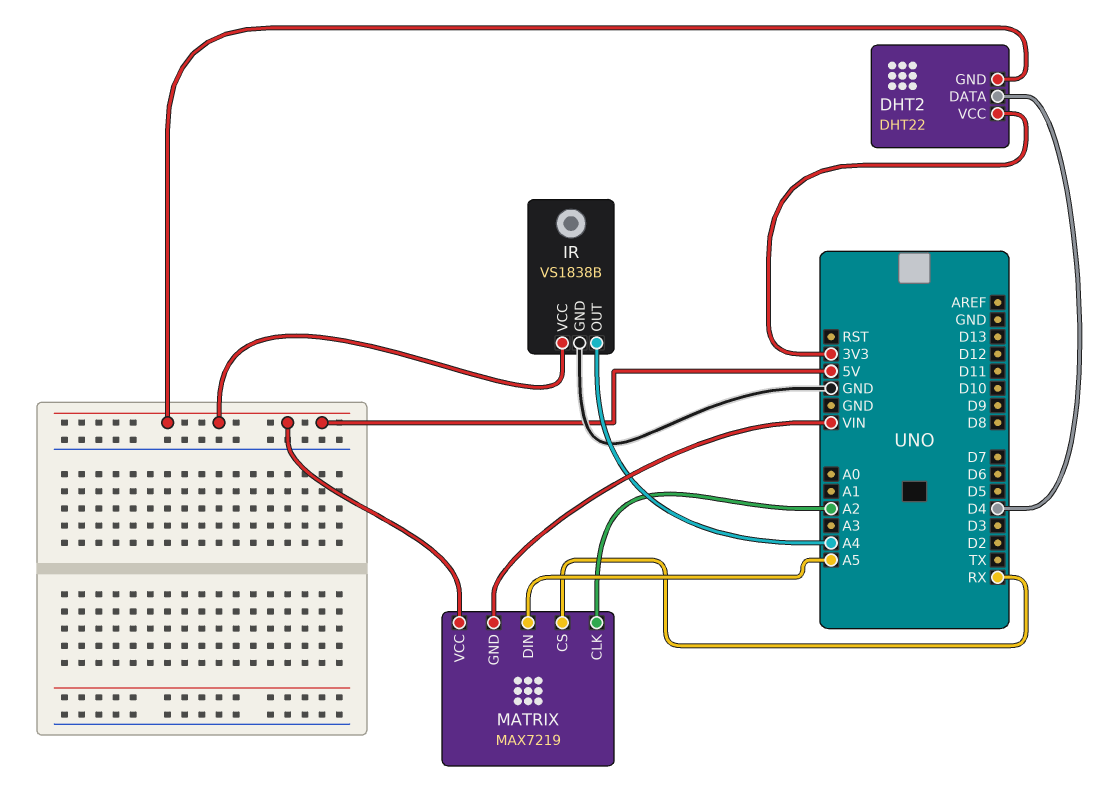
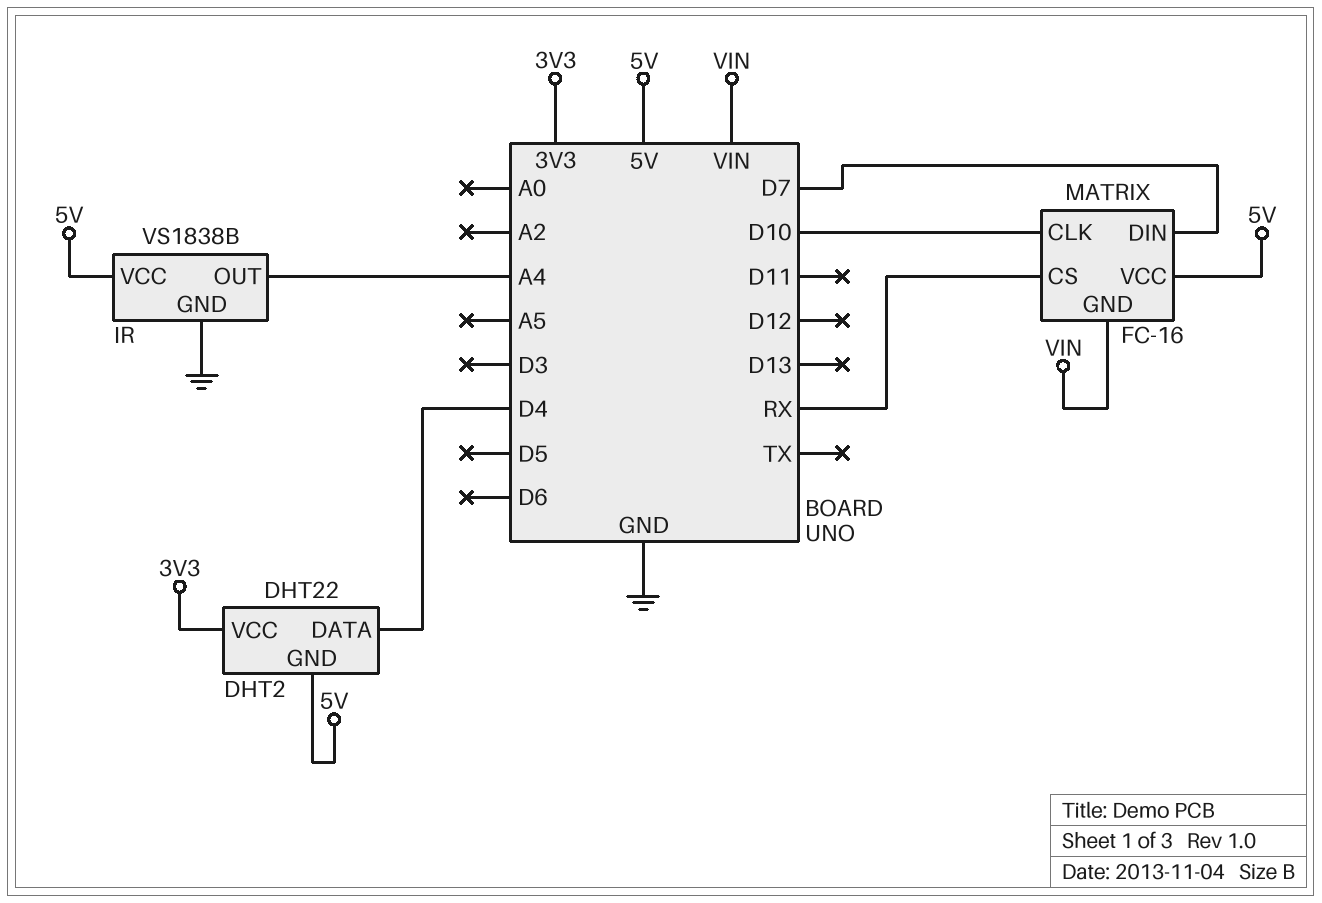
MATRIX: MAX7219 -> FC-16
MATRIX pin CLK: A2 -> D10
MATRIX pin DIN: A5 -> D7

